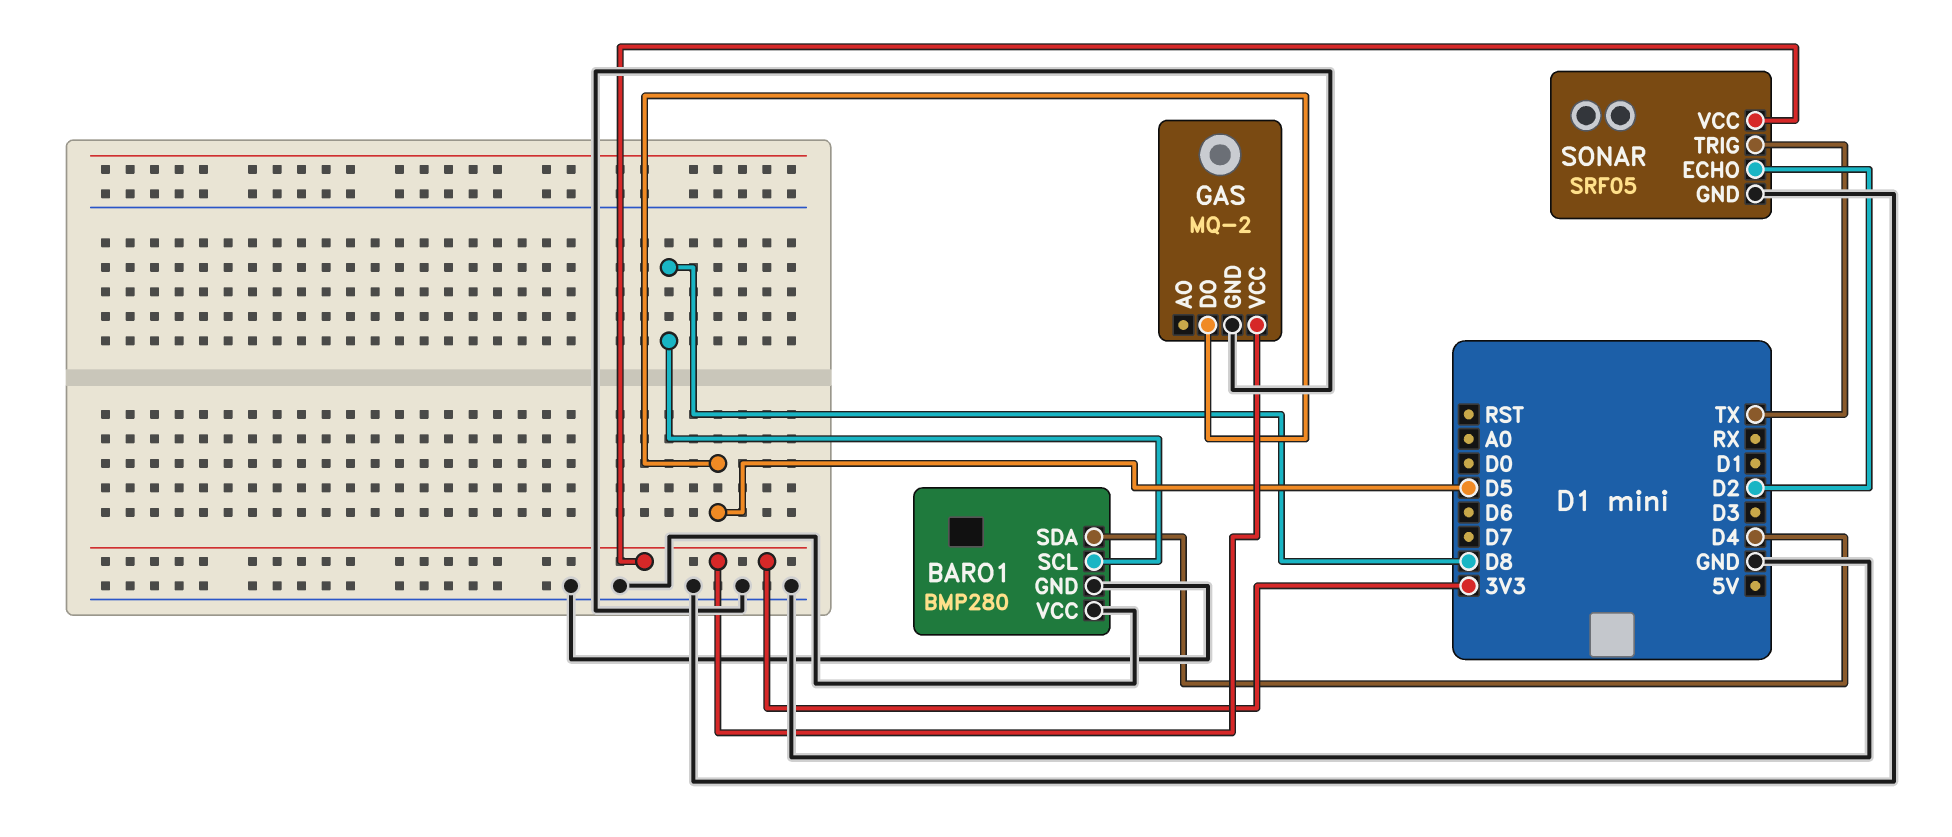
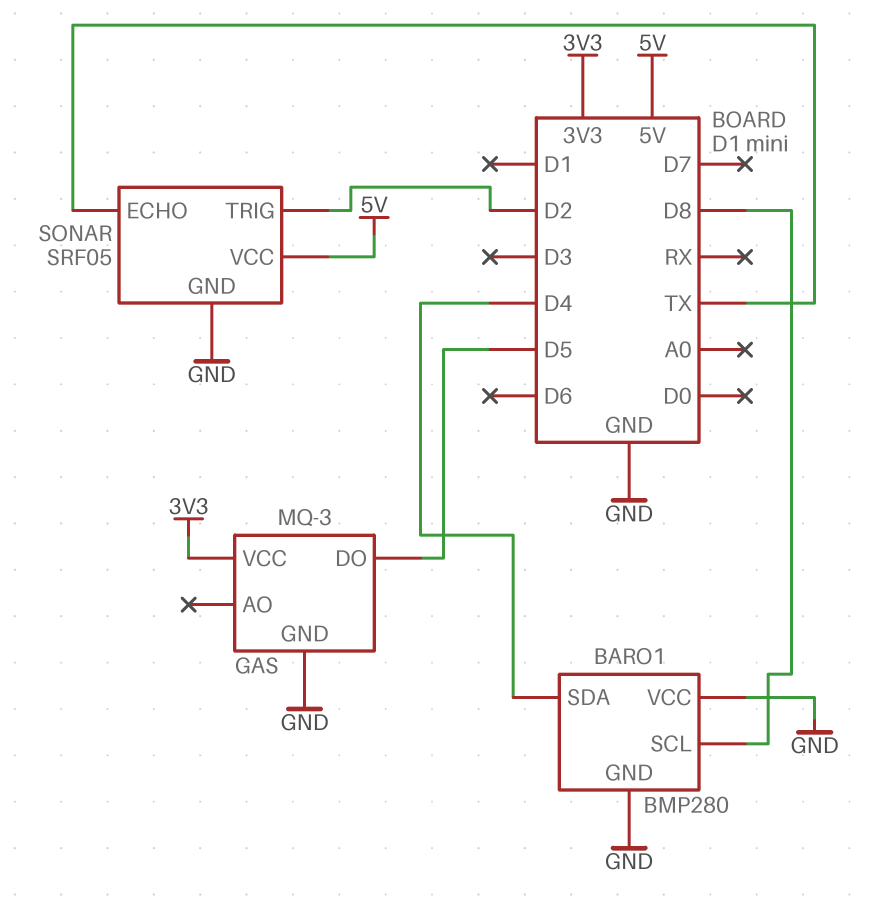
GAS: MQ-2 -> MQ-3
SONAR pin ECHO: D2 -> TX
SONAR pin TRIG: TX -> D2
SONAR pin VCC: 3V3 -> 5V

